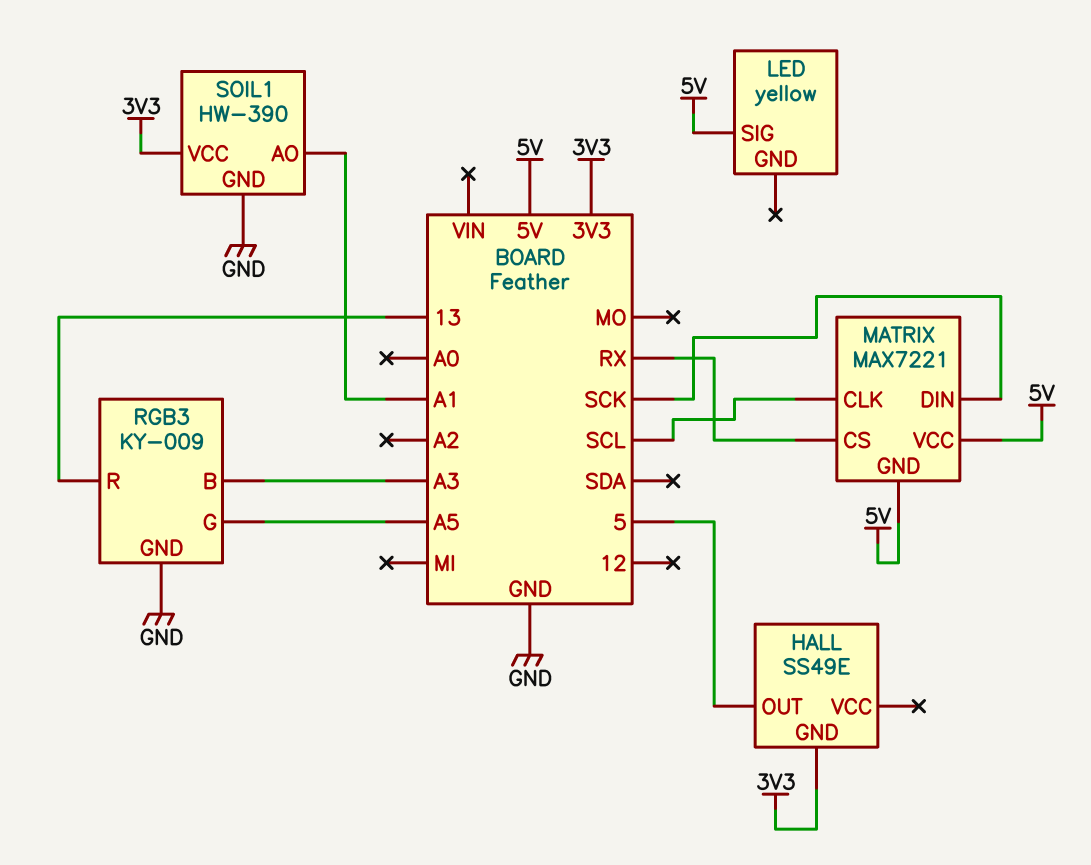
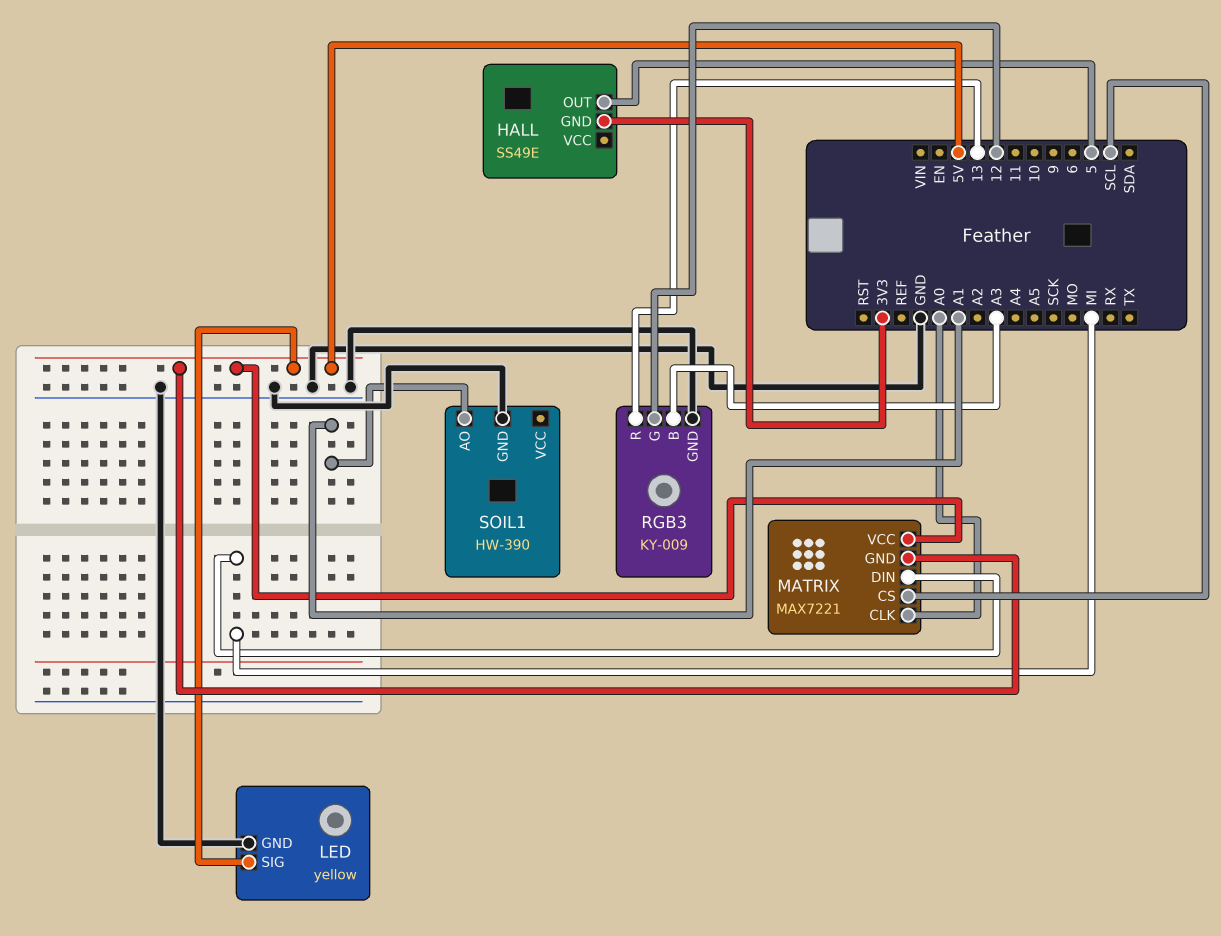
LED pin GND: none -> GND
MATRIX pin CLK: SCL -> A0
MATRIX pin CS: RX -> SCL
MATRIX pin DIN: SCK -> MI
RGB3 pin G: A5 -> 12
SOIL1 pin VCC: 3V3 -> none

